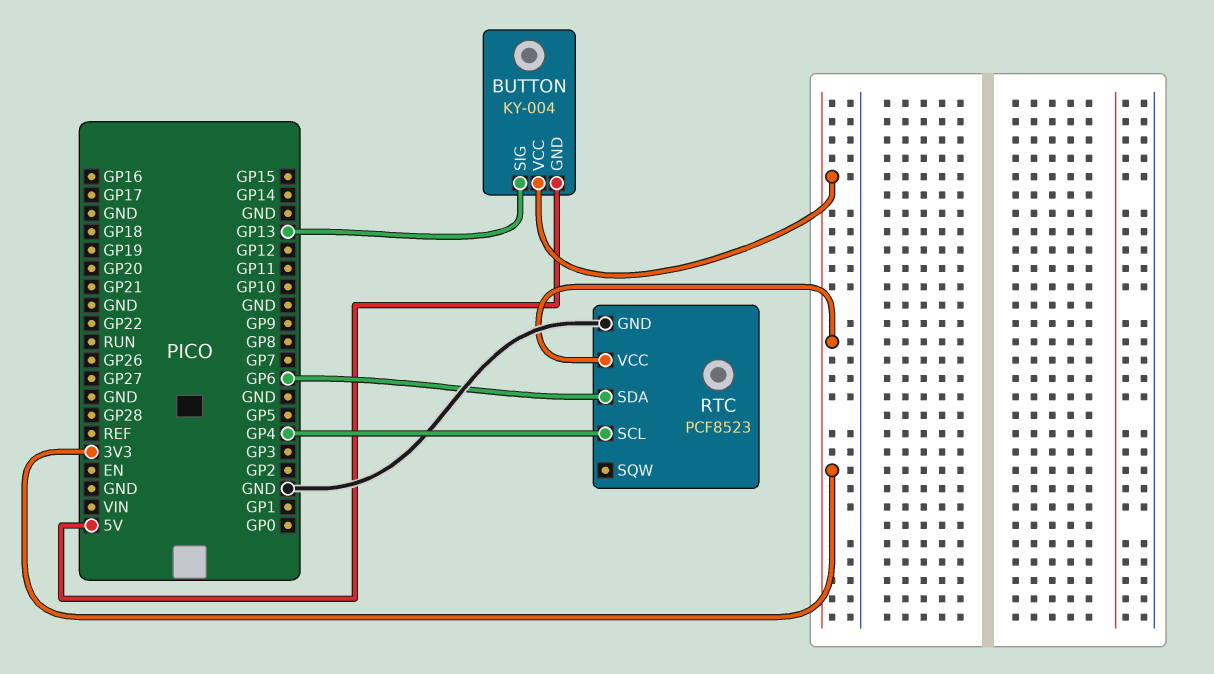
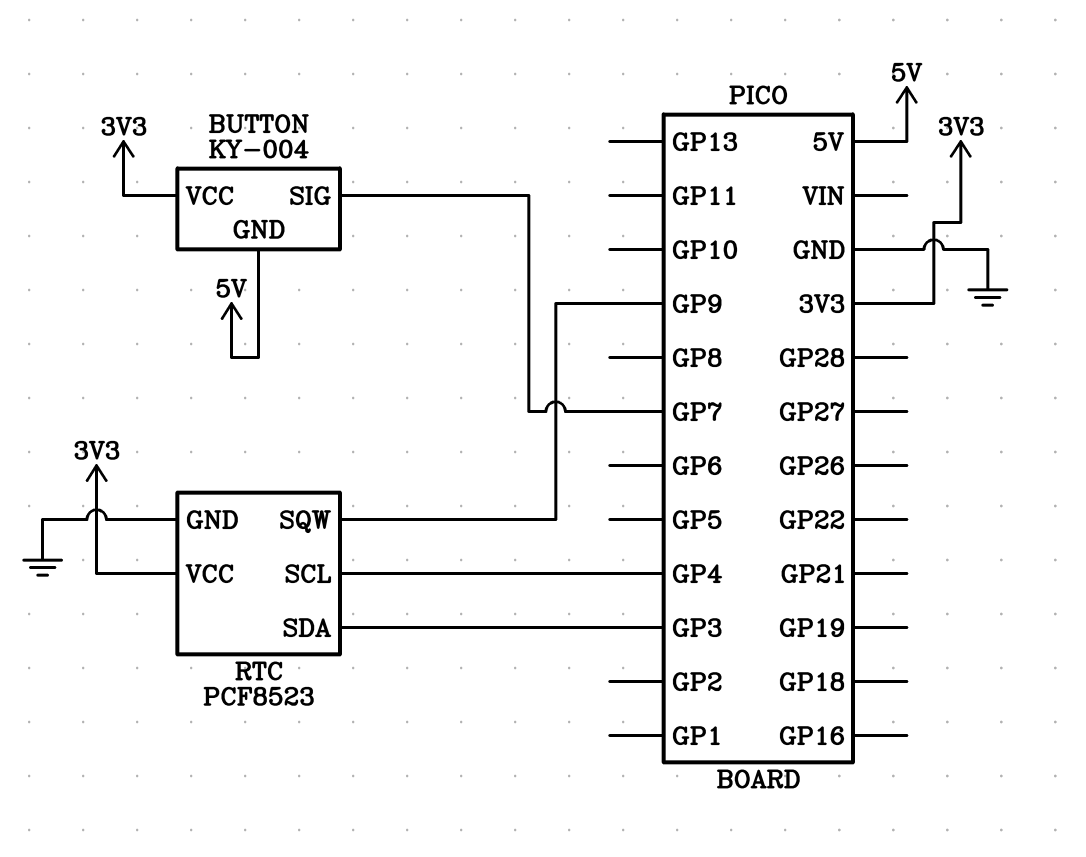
BUTTON pin SIG: GP13 -> GP7
RTC pin SDA: GP6 -> GP3
RTC pin SQW: none -> GP9

